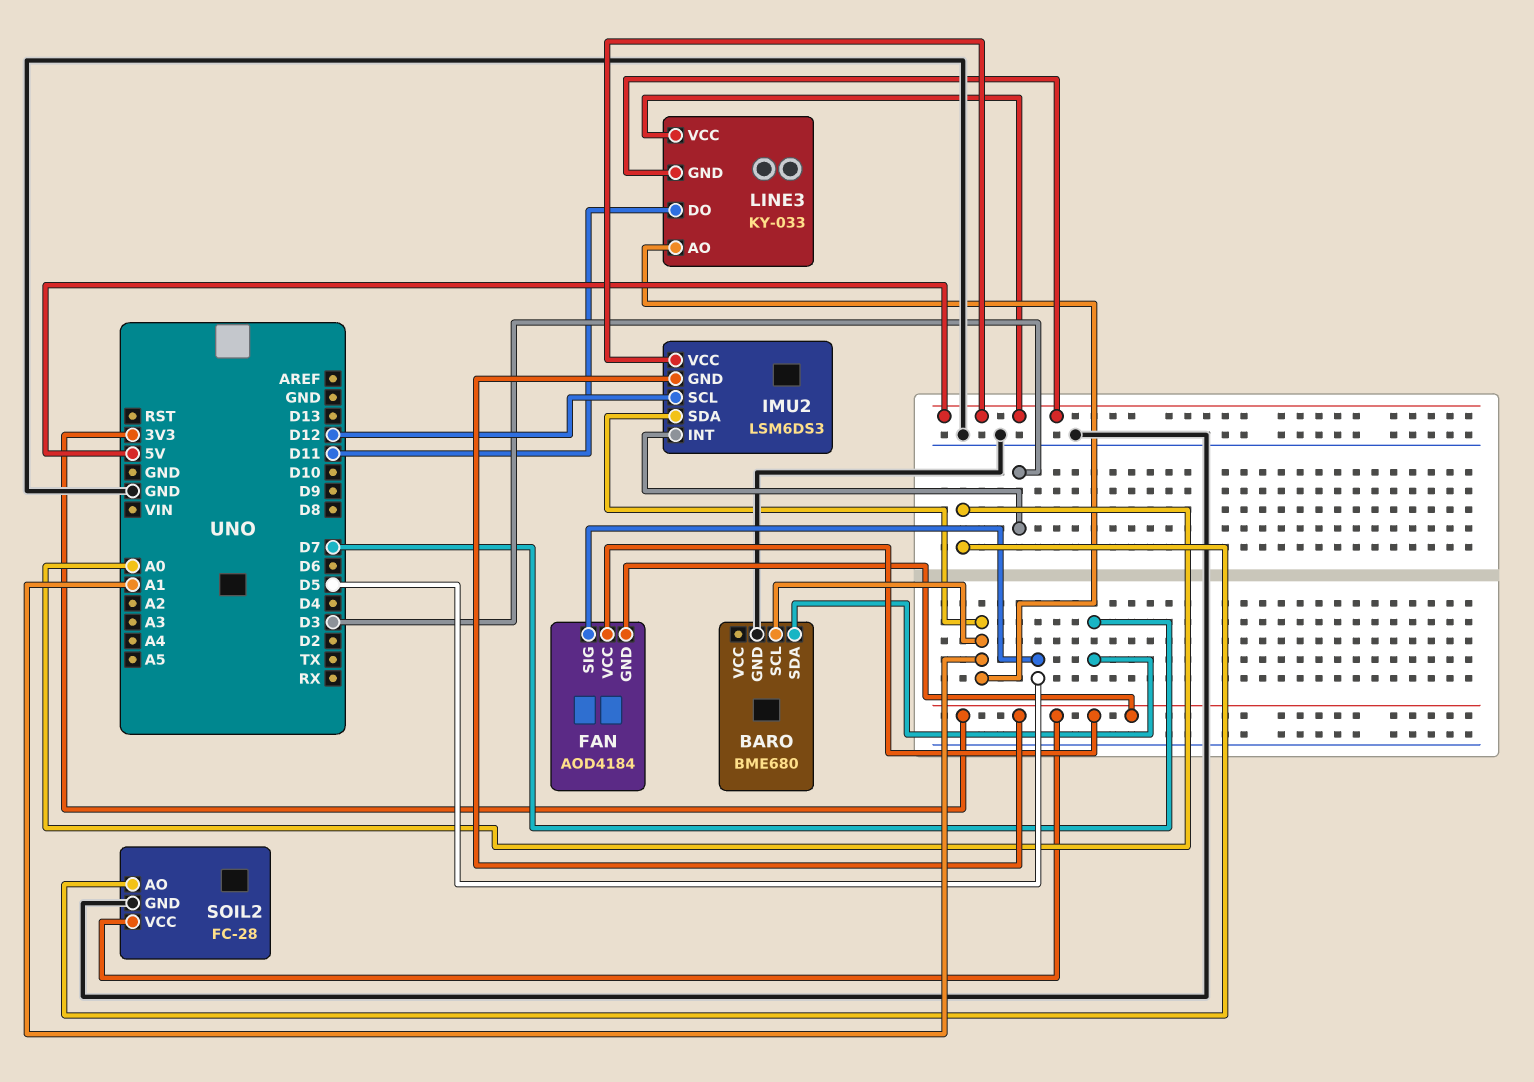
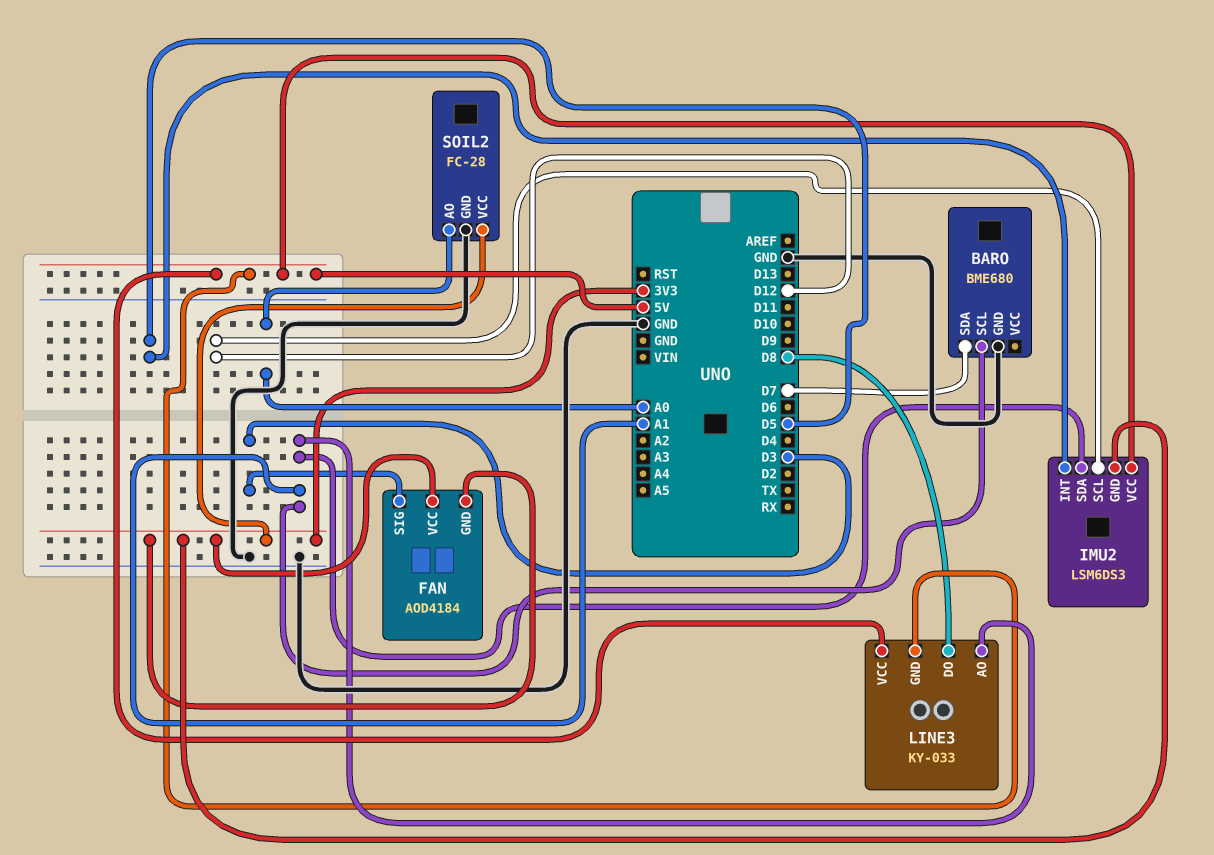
FAN pin SIG: D5 -> D3
IMU2 pin INT: D3 -> D5
LINE3 pin DO: D11 -> D8

